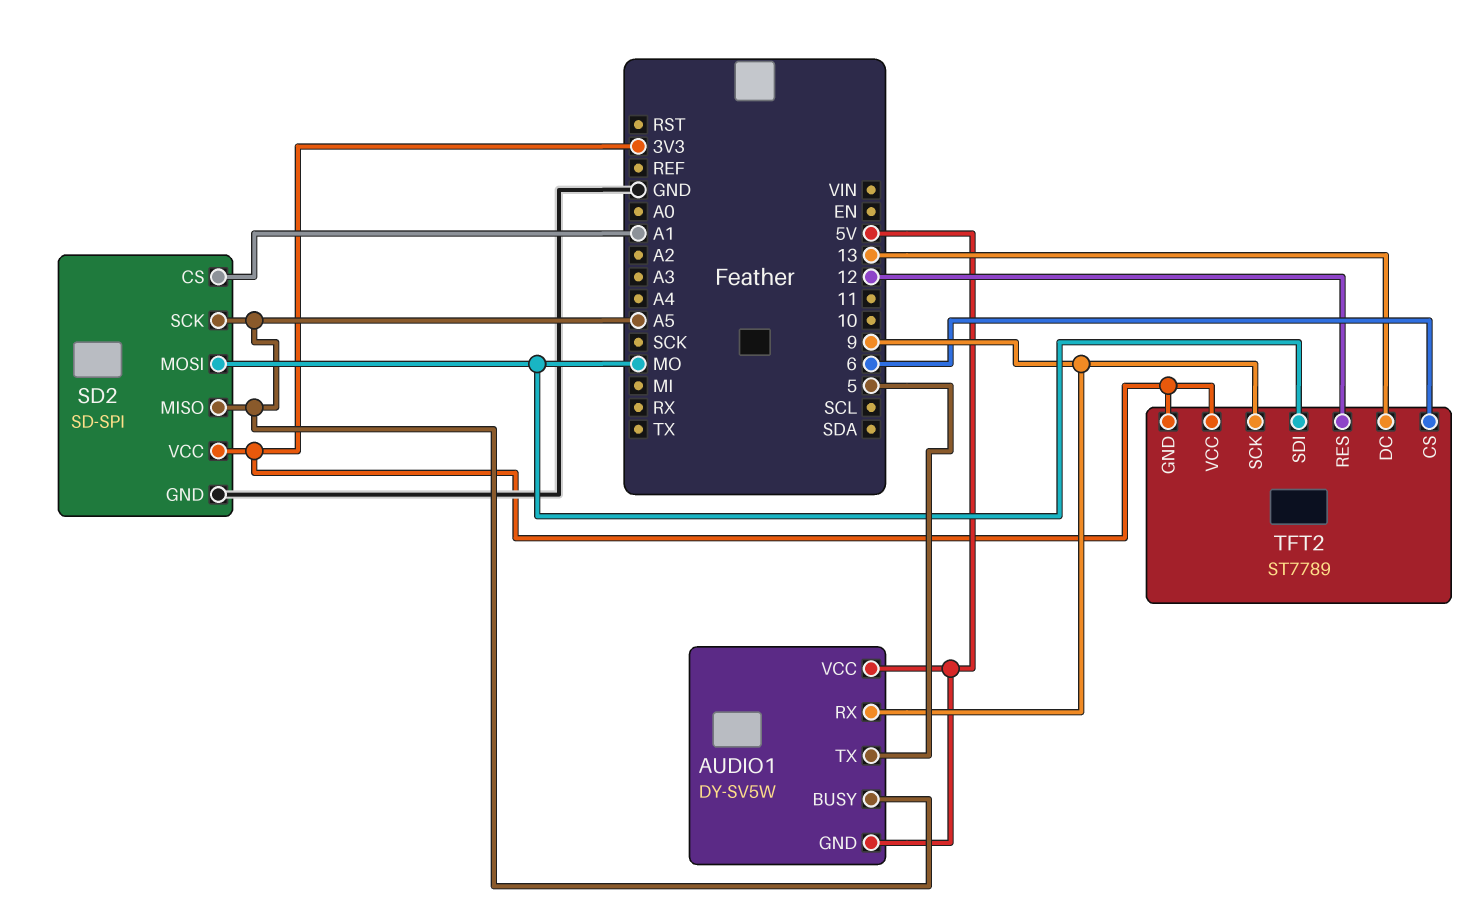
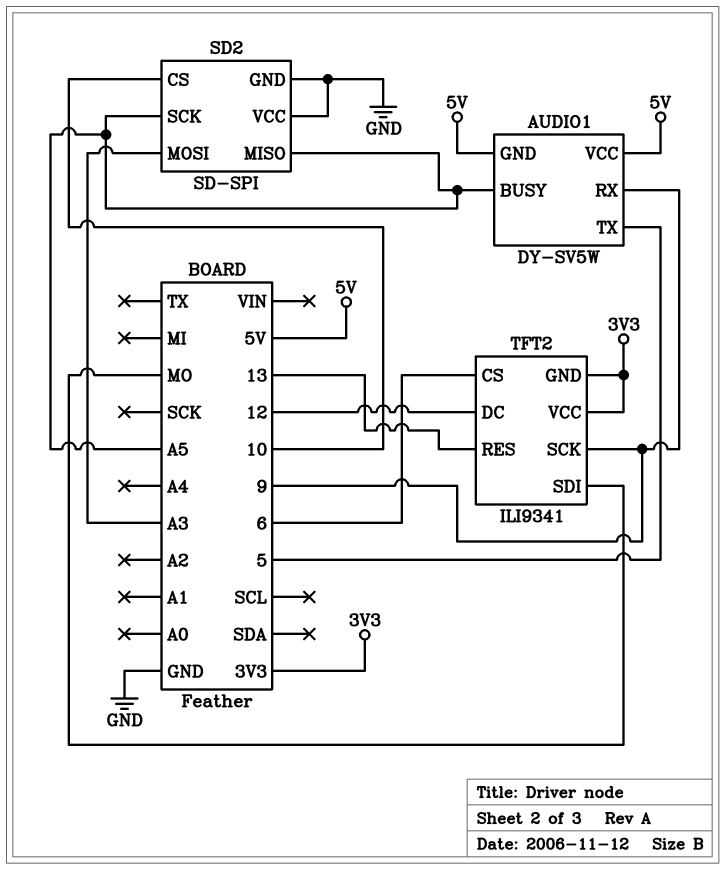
SD2 pin CS: A1 -> 10
SD2 pin MOSI: MO -> A3
SD2 pin VCC: 3V3 -> GND
TFT2: ST7789 -> ILI9341
TFT2 pin DC: 13 -> 12
TFT2 pin RES: 12 -> 13

